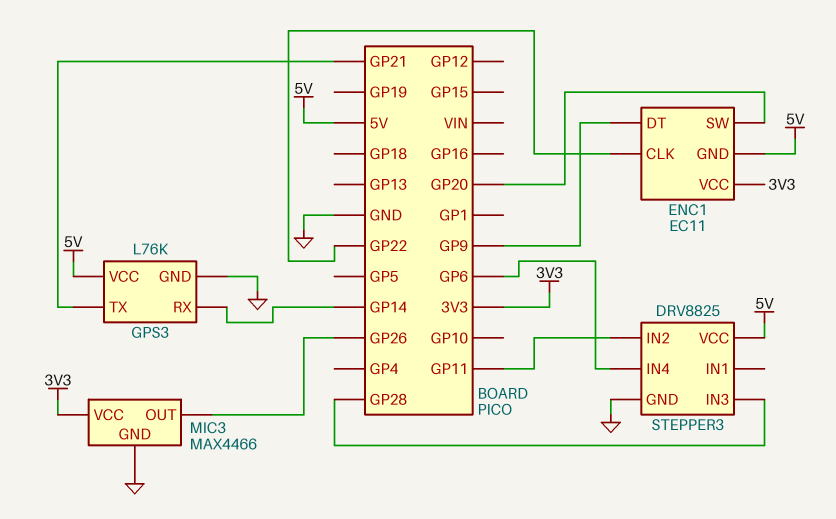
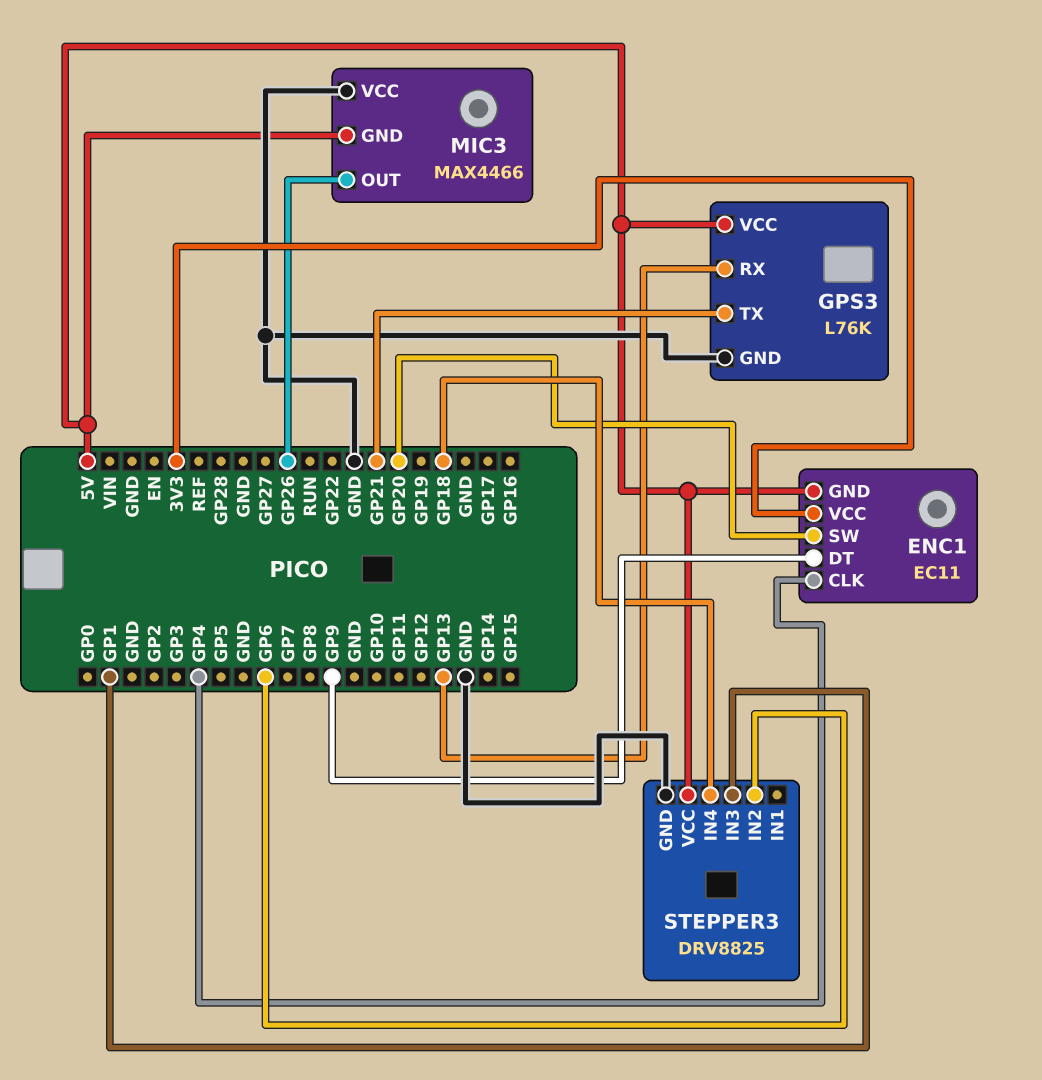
ENC1 pin CLK: GP22 -> GP4
GPS3 pin RX: GP14 -> GP13
MIC3 pin GND: GND -> 5V
MIC3 pin VCC: 3V3 -> GND
STEPPER3 pin IN2: GP11 -> GP6
STEPPER3 pin IN3: GP28 -> GP1
STEPPER3 pin IN4: GP6 -> GP18

